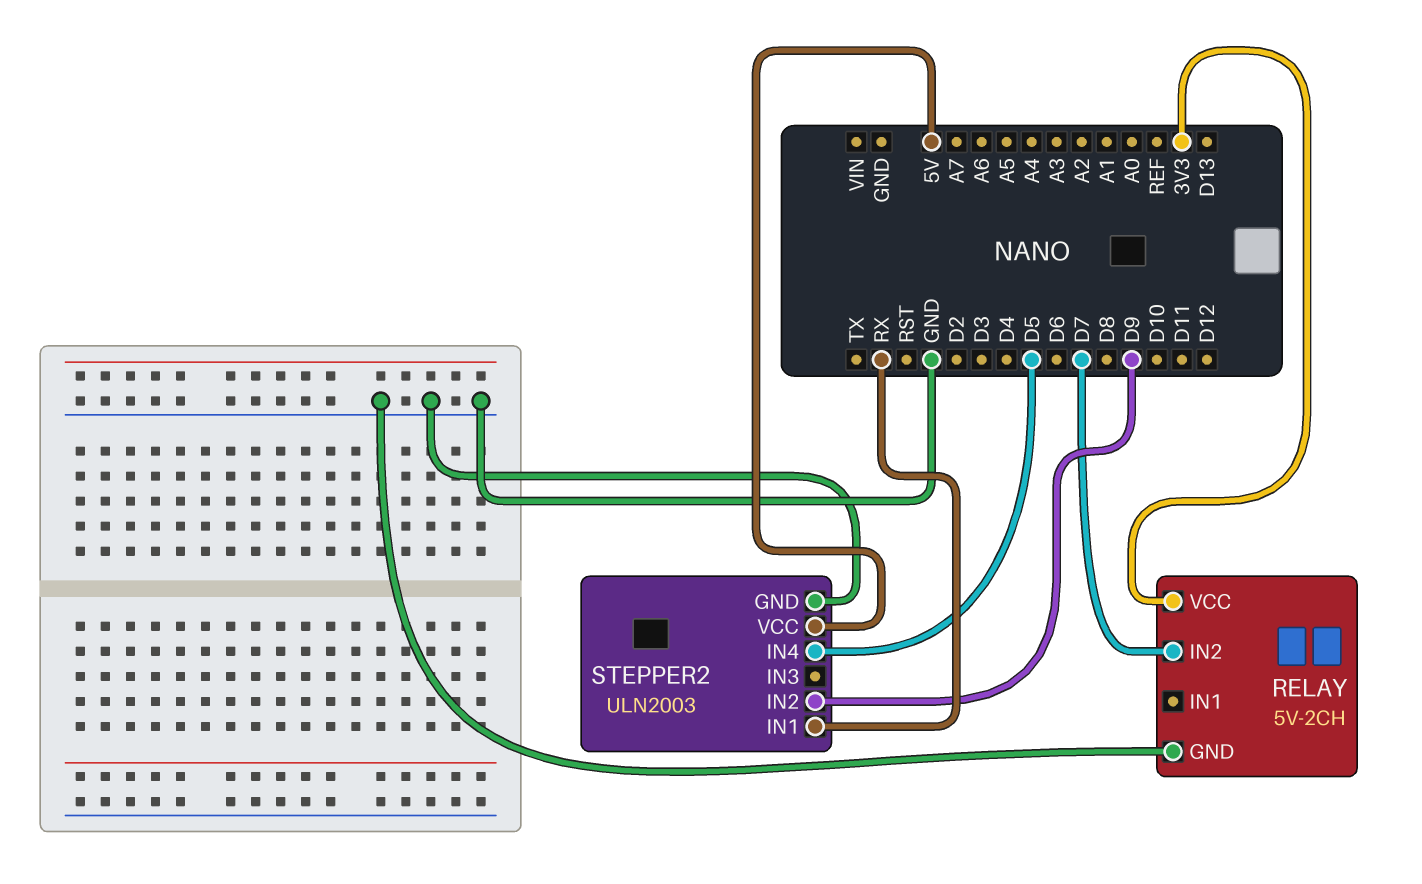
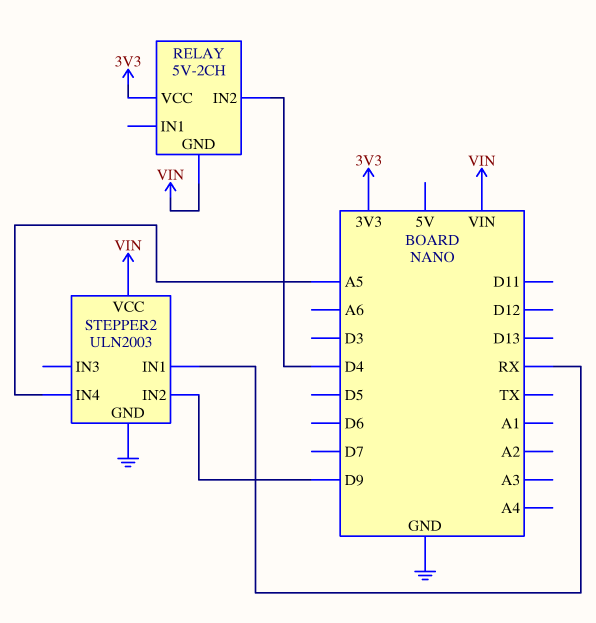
RELAY pin GND: GND -> VIN
RELAY pin IN2: D7 -> D4
STEPPER2 pin IN4: D5 -> A5
STEPPER2 pin VCC: 5V -> VIN

